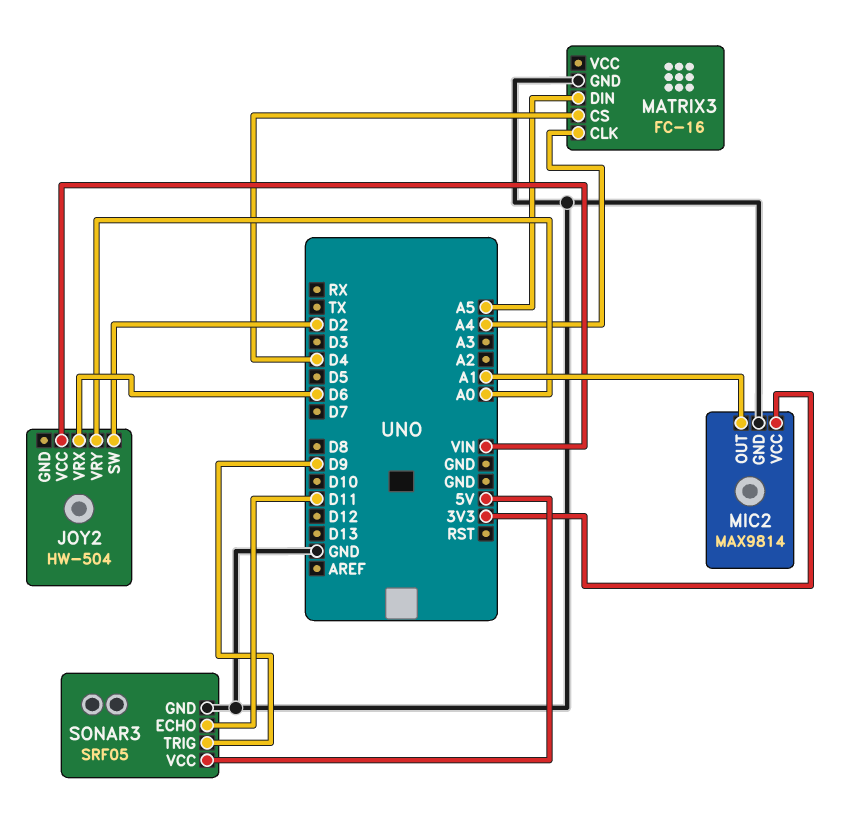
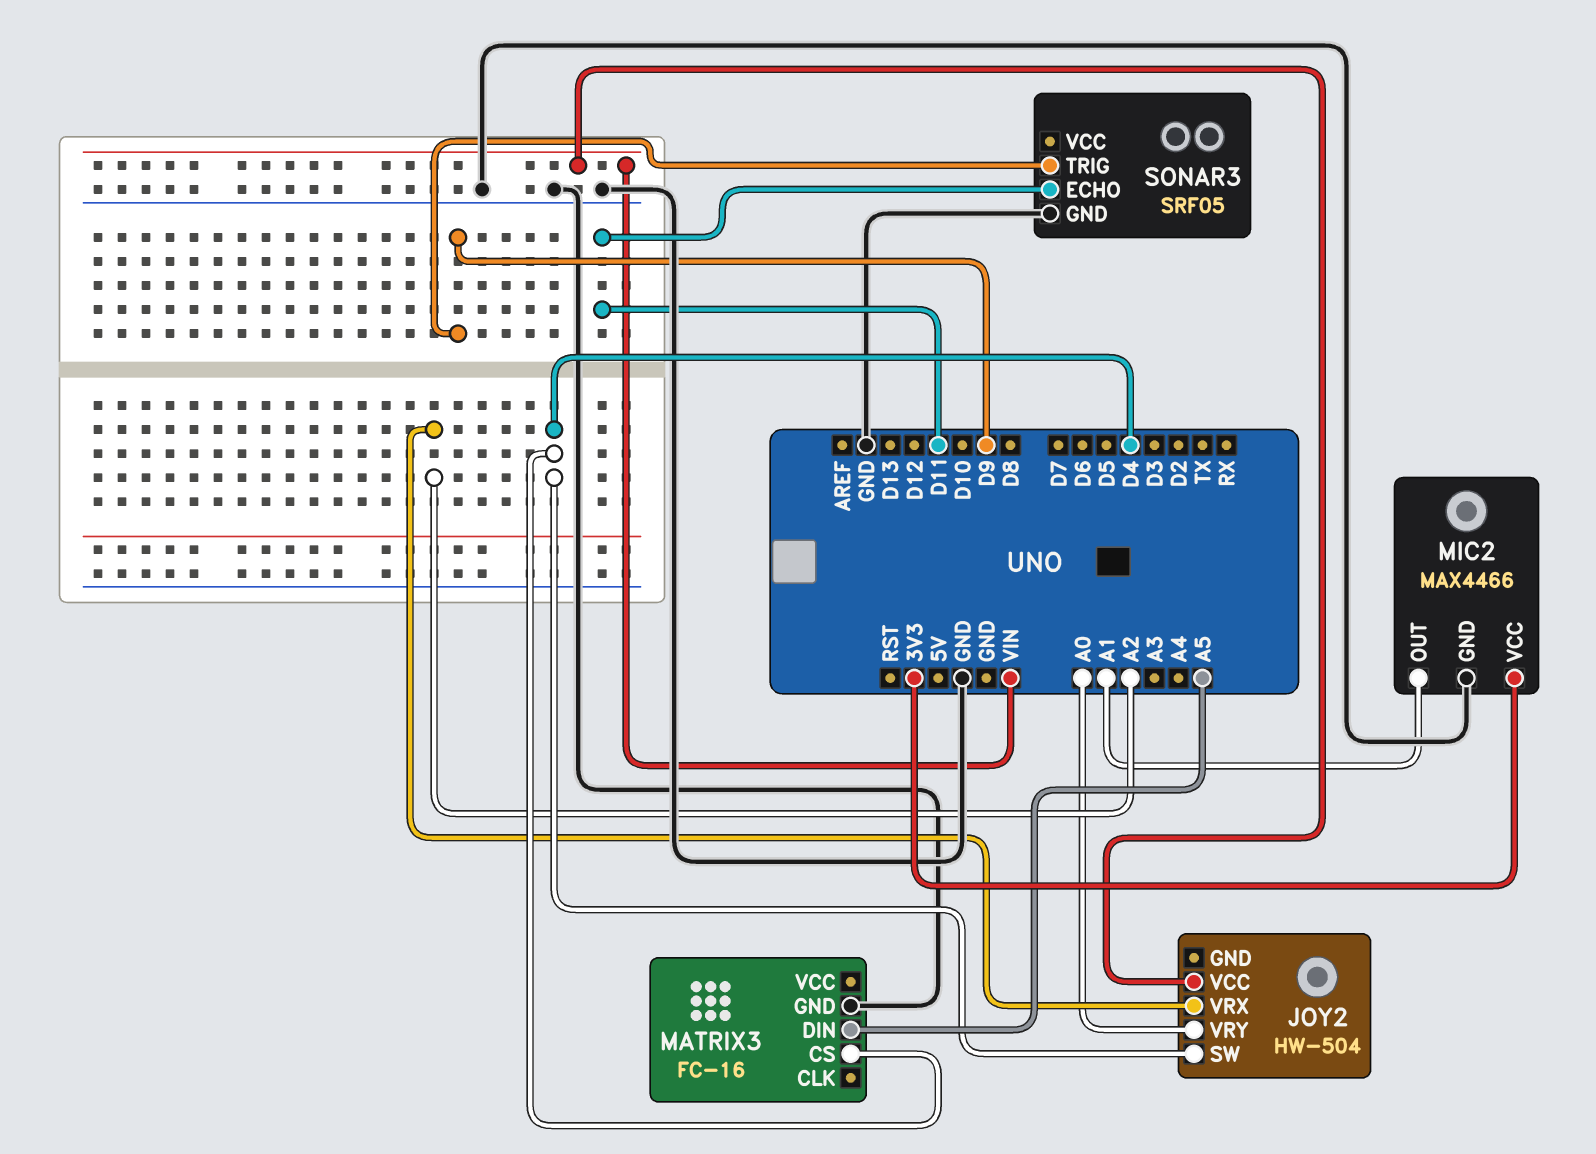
JOY2 pin SW: D2 -> D4
JOY2 pin VRX: D6 -> A2
MATRIX3 pin CLK: A4 -> none
MIC2: MAX9814 -> MAX4466
SONAR3 pin VCC: 5V -> none

